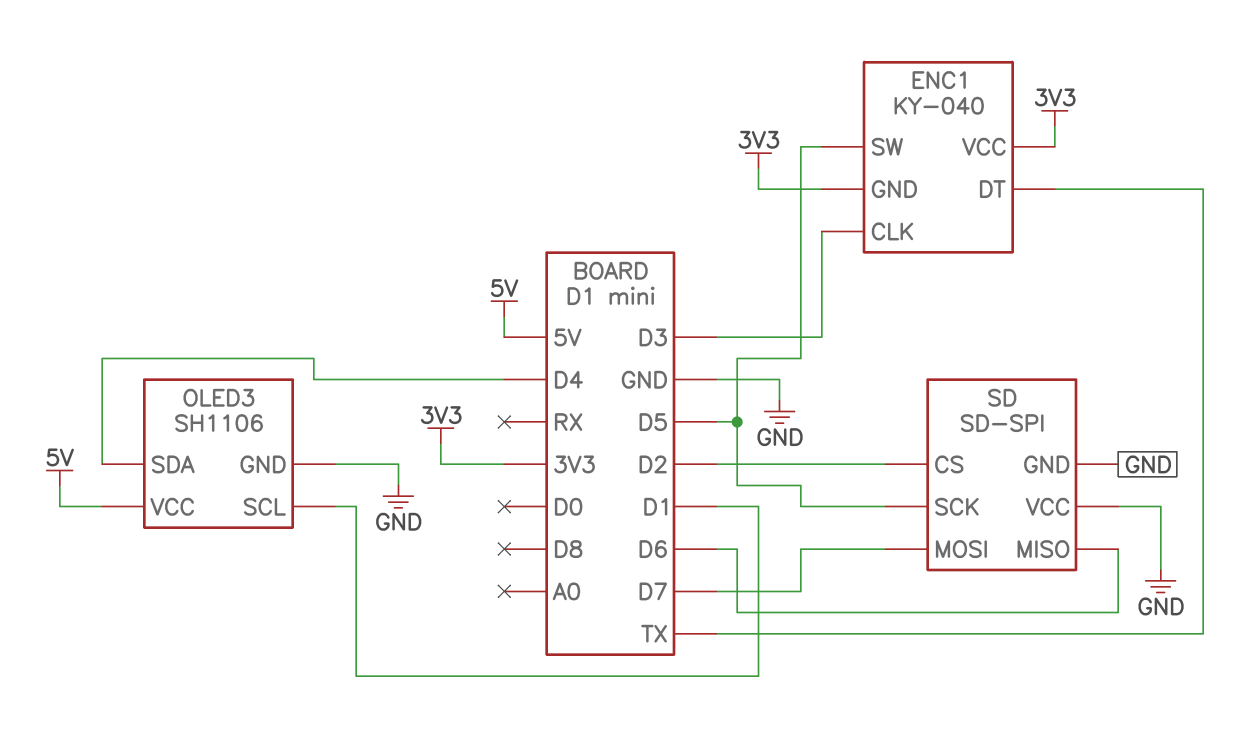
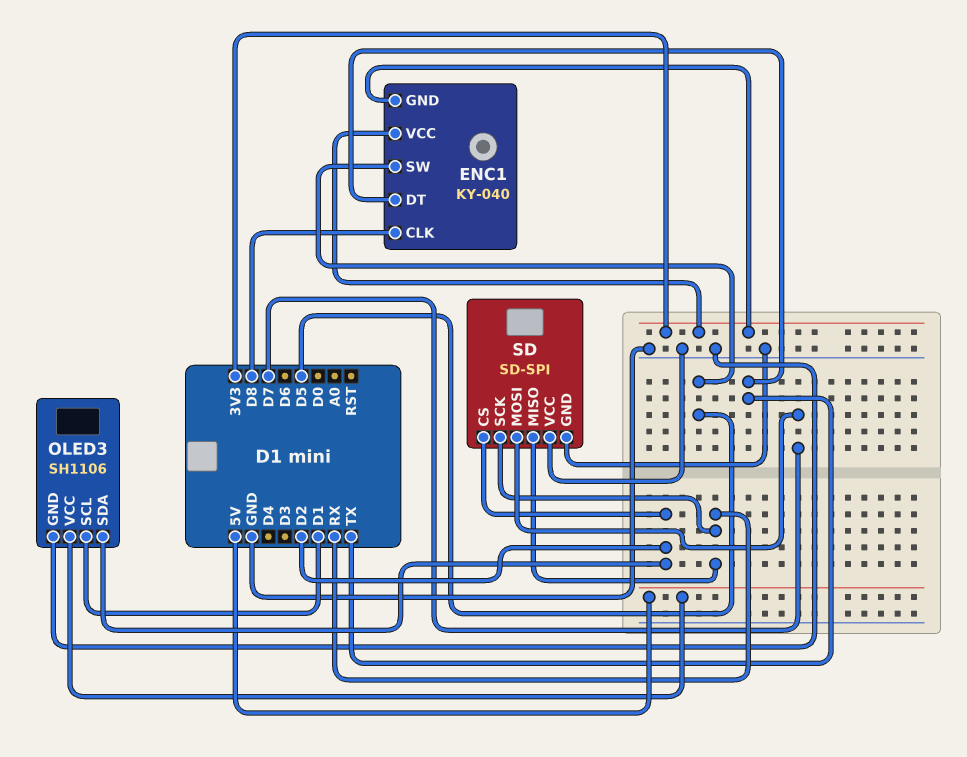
ENC1 pin CLK: D3 -> D8
OLED3 pin SDA: D4 -> D2
SD pin MISO: D6 -> RX
SD pin SCK: D5 -> RX

